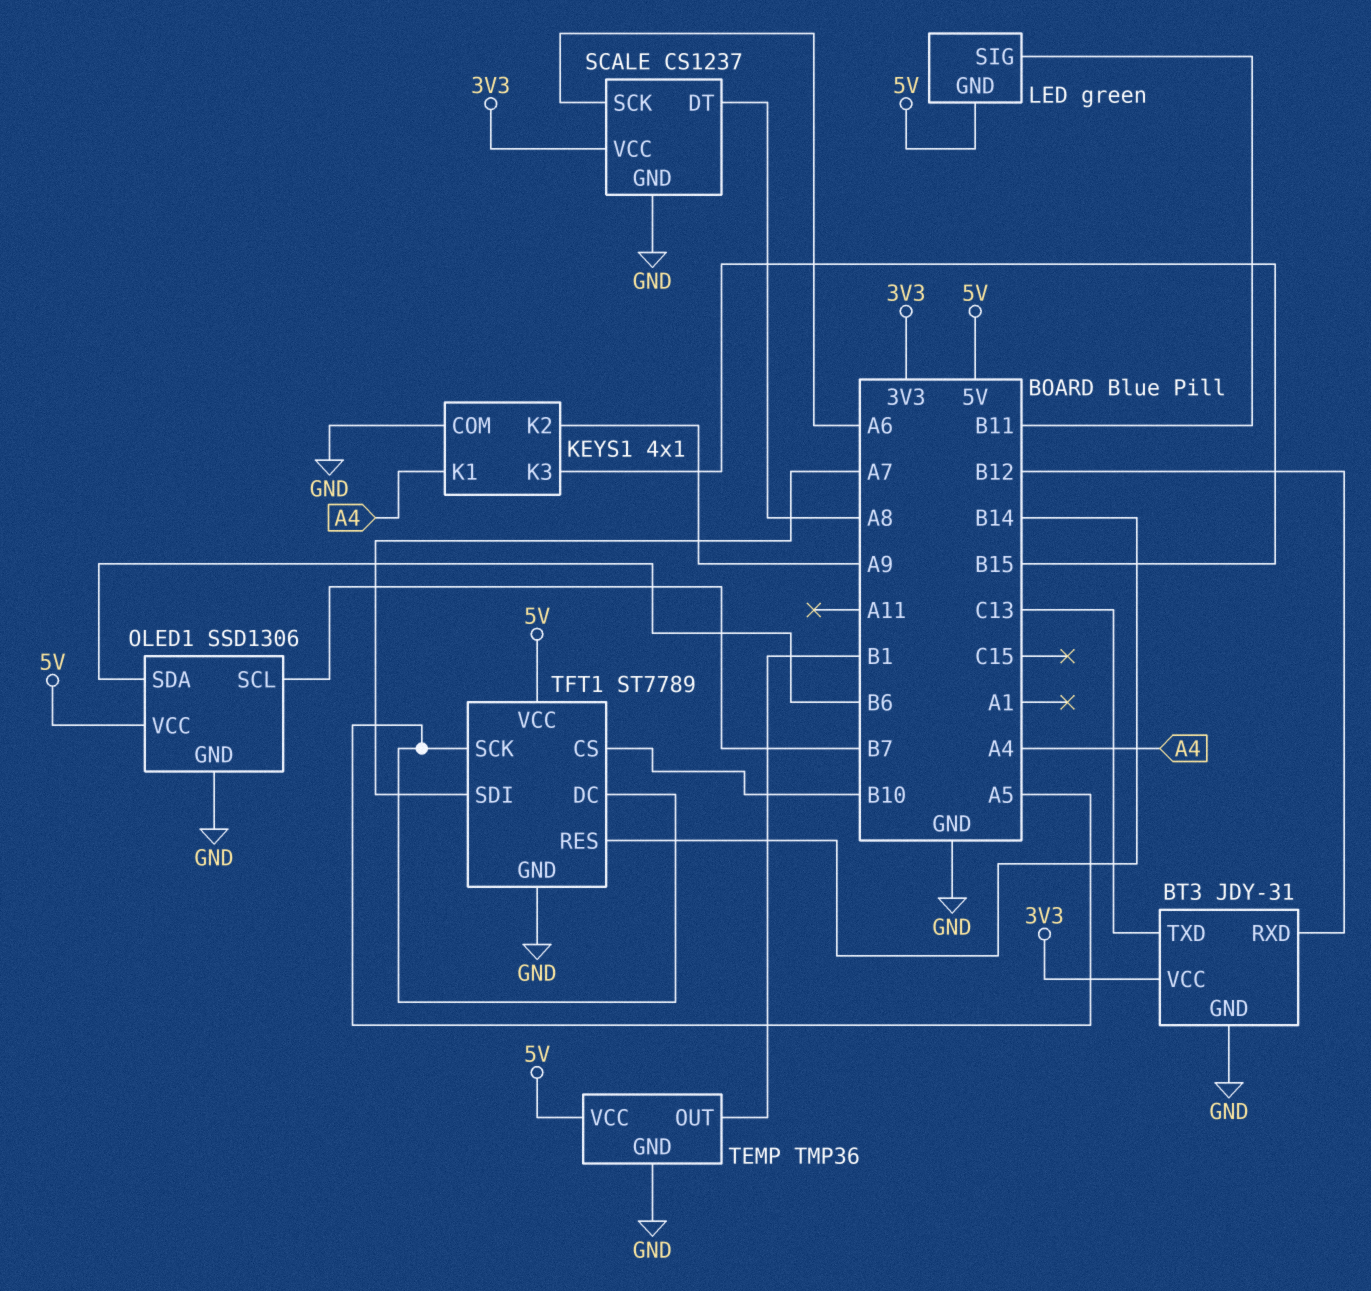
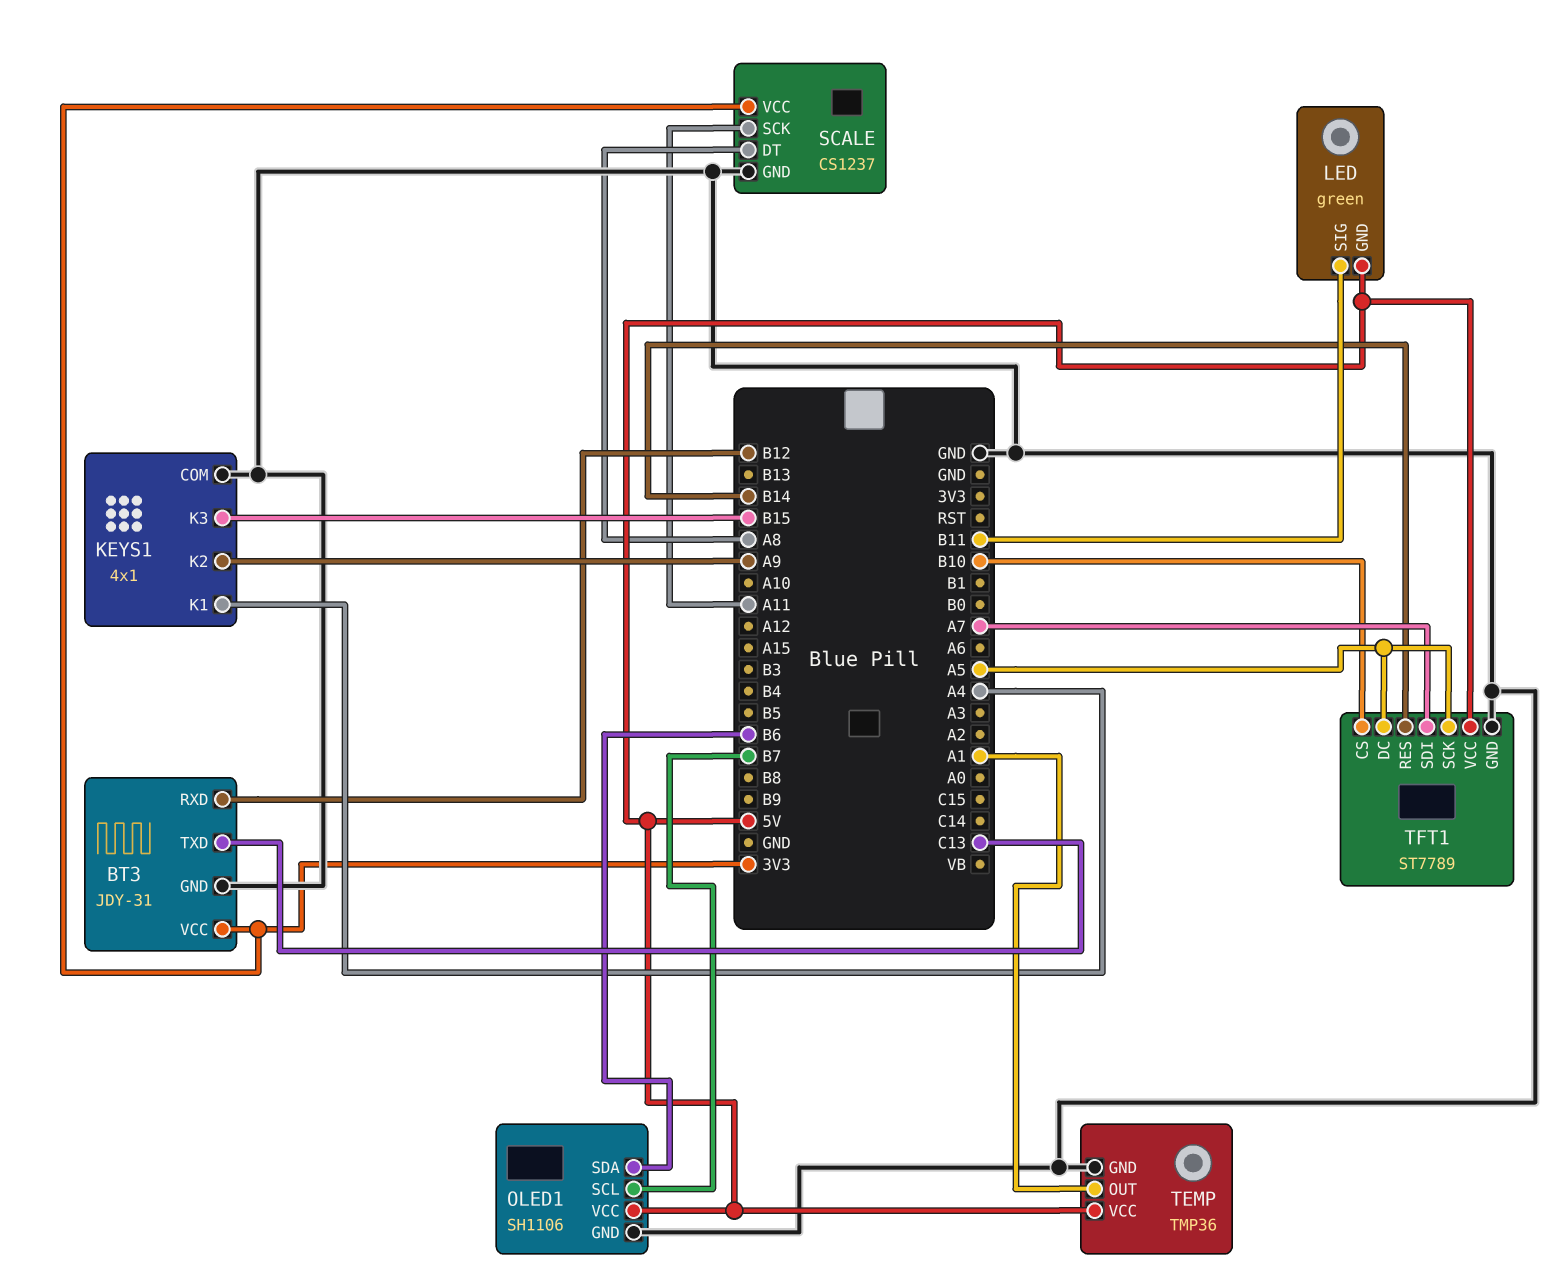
OLED1: SSD1306 -> SH1106
SCALE pin SCK: A6 -> A11
TEMP pin OUT: B1 -> A1

